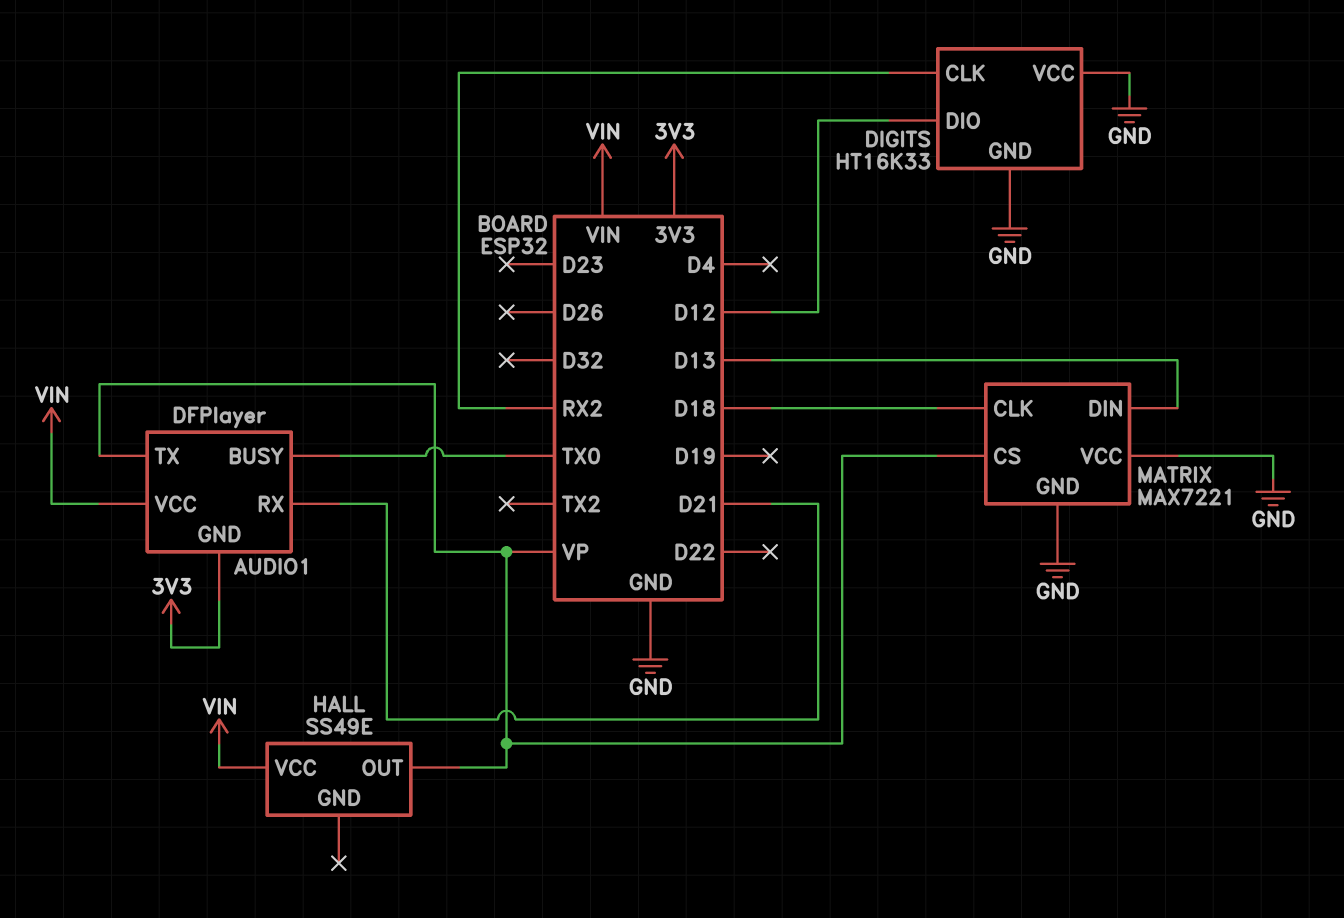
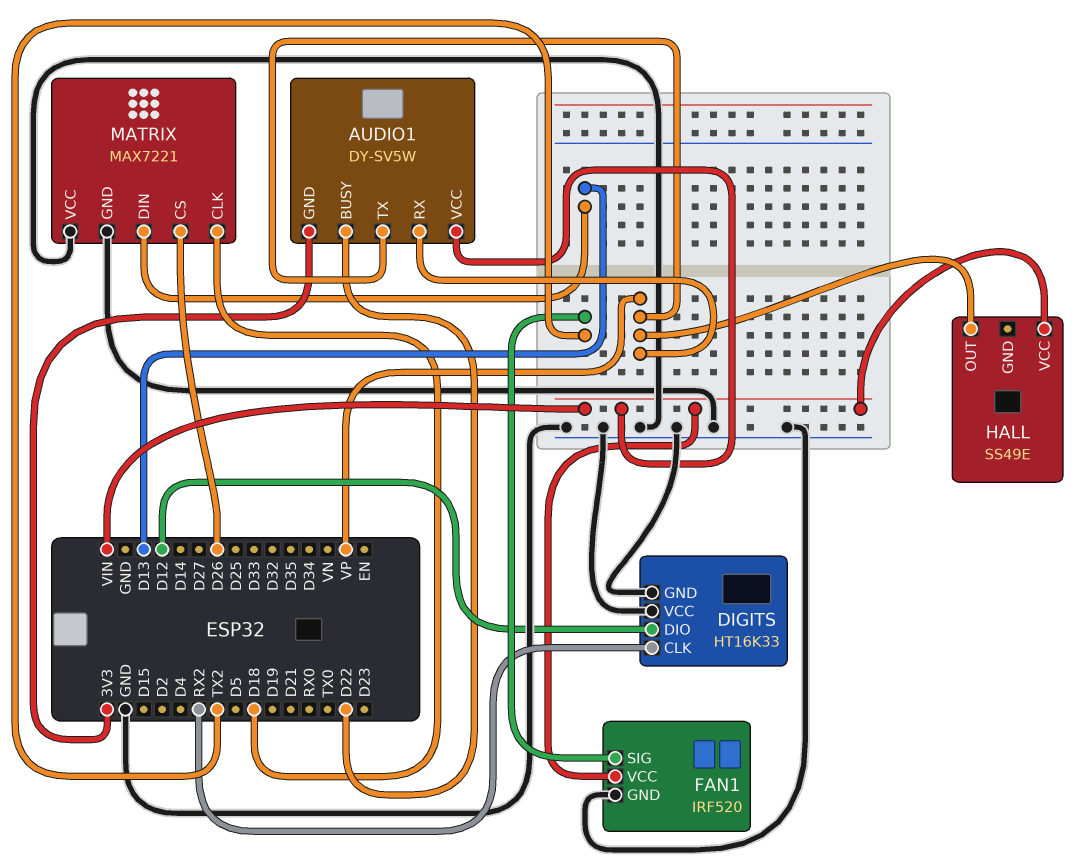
AUDIO1: DFPlayer -> DY-SV5W
AUDIO1 pin BUSY: TX0 -> D22
AUDIO1 pin RX: D21 -> VP
FAN1: none -> IRF520
FAN1 pin GND: none -> GND
FAN1 pin SIG: none -> TX2
FAN1 pin VCC: none -> VIN
MATRIX pin CS: VP -> D26

